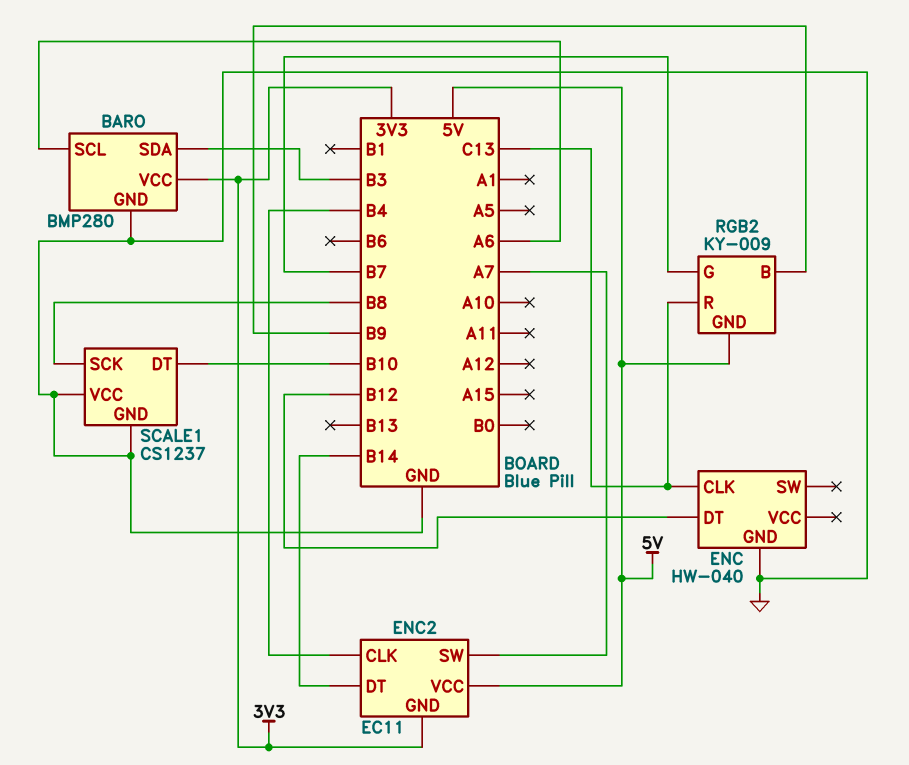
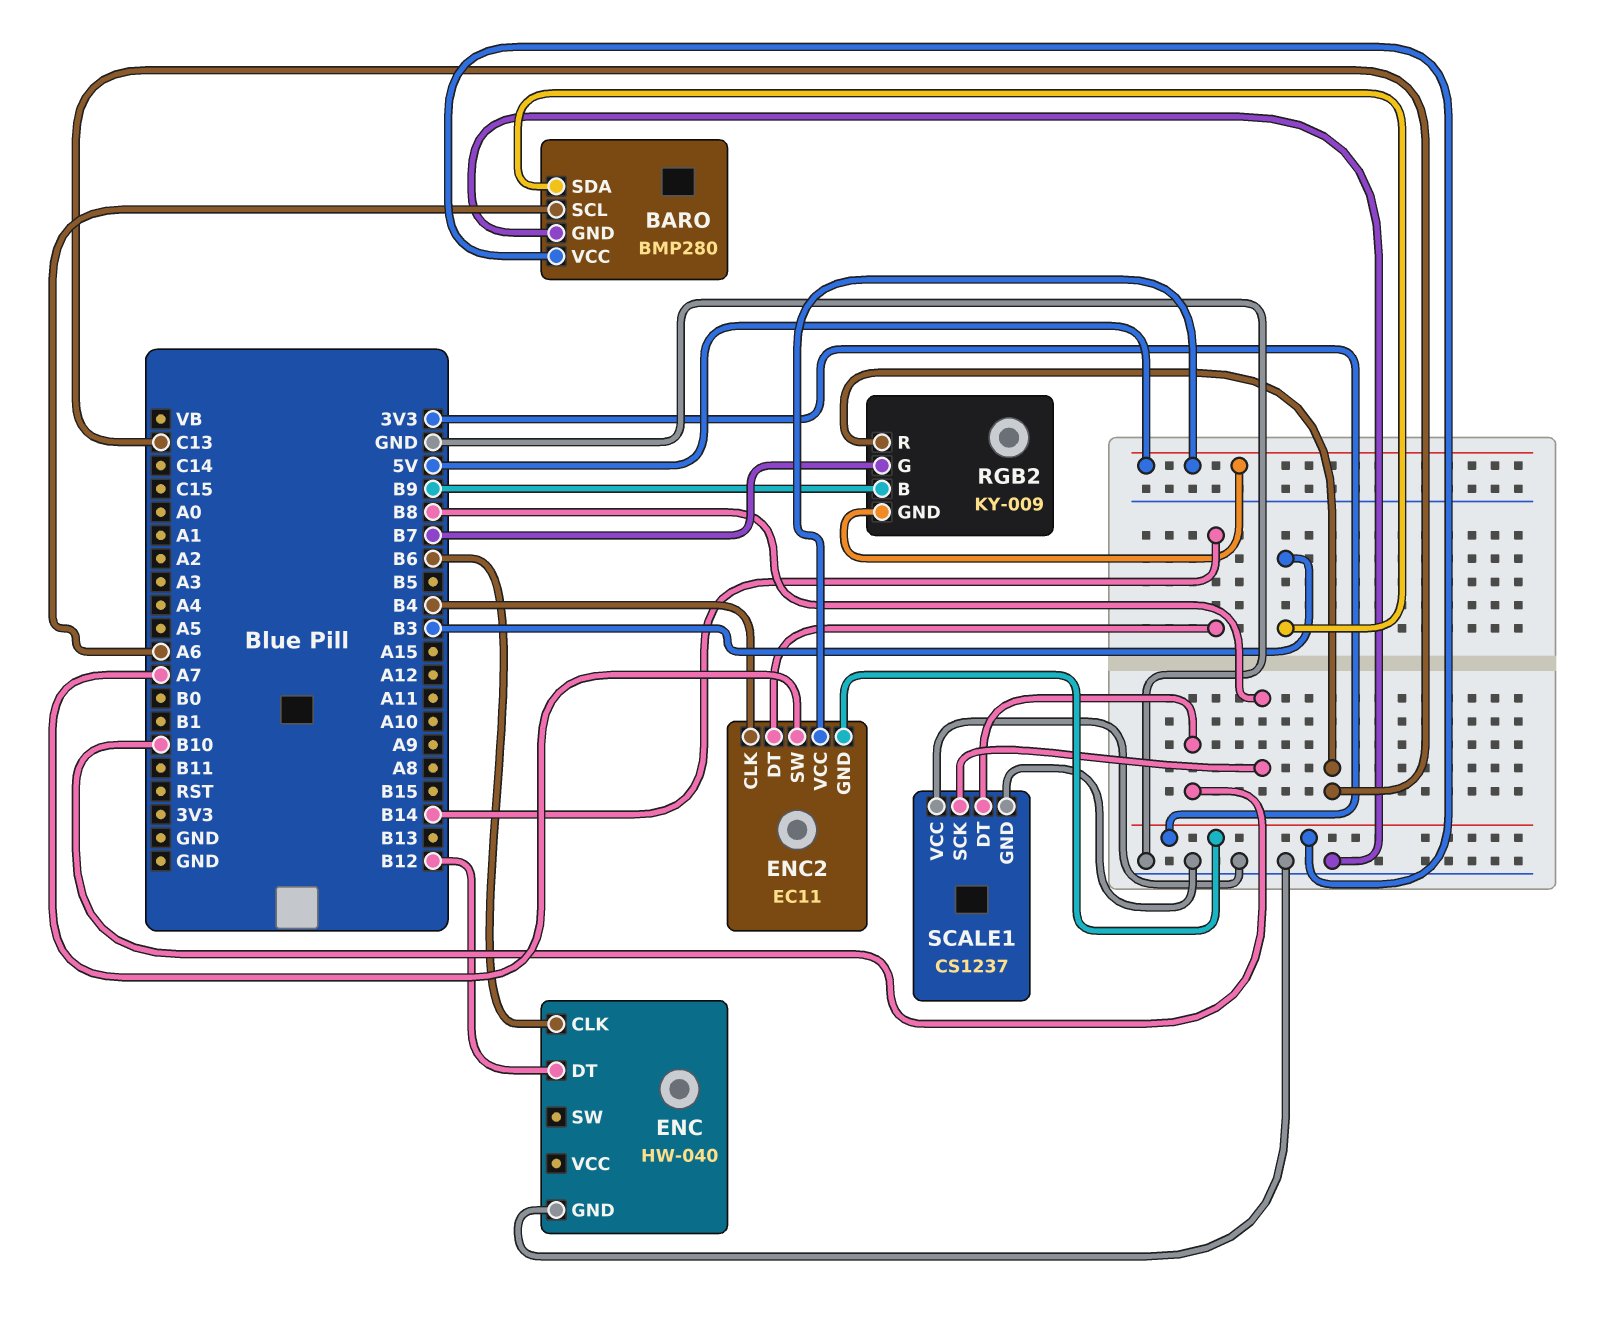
ENC pin CLK: C13 -> B6

